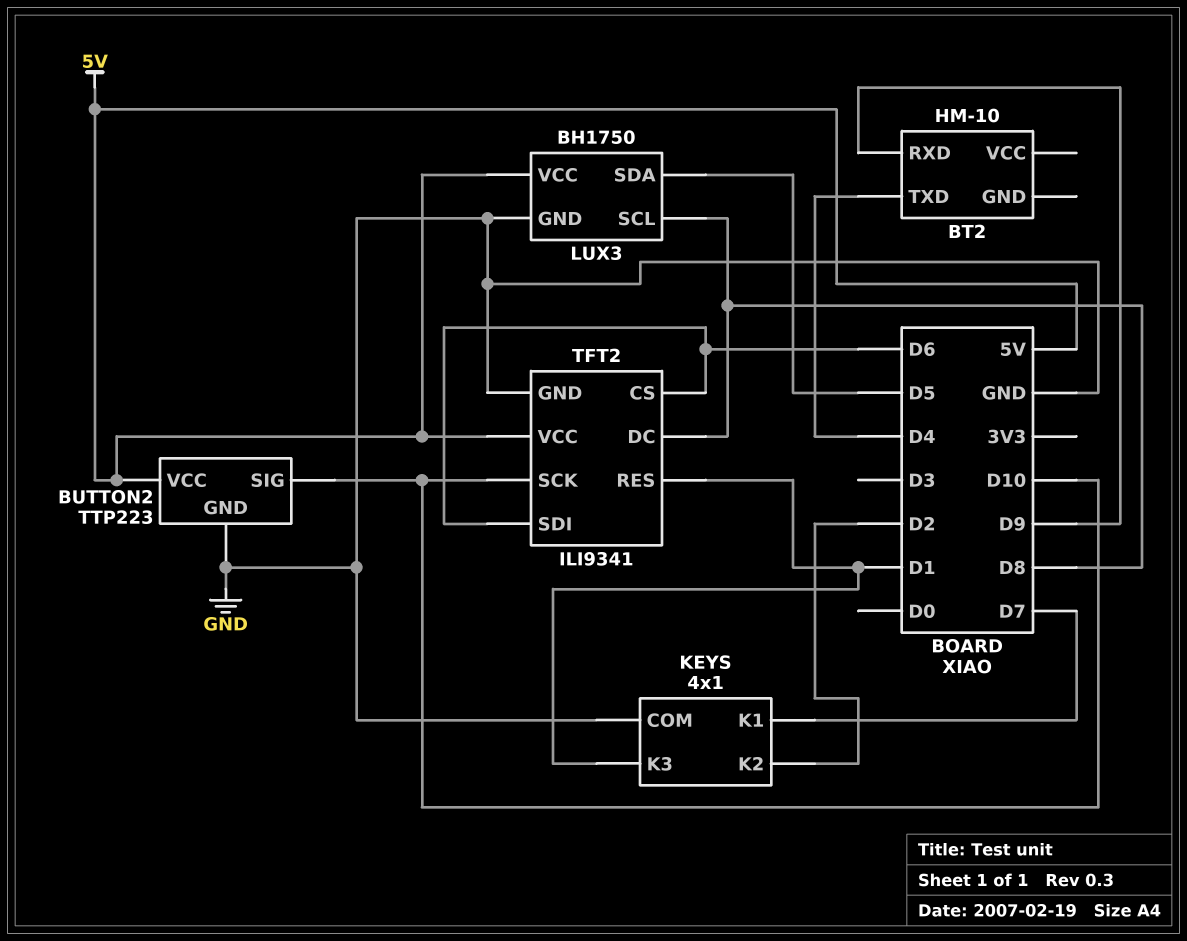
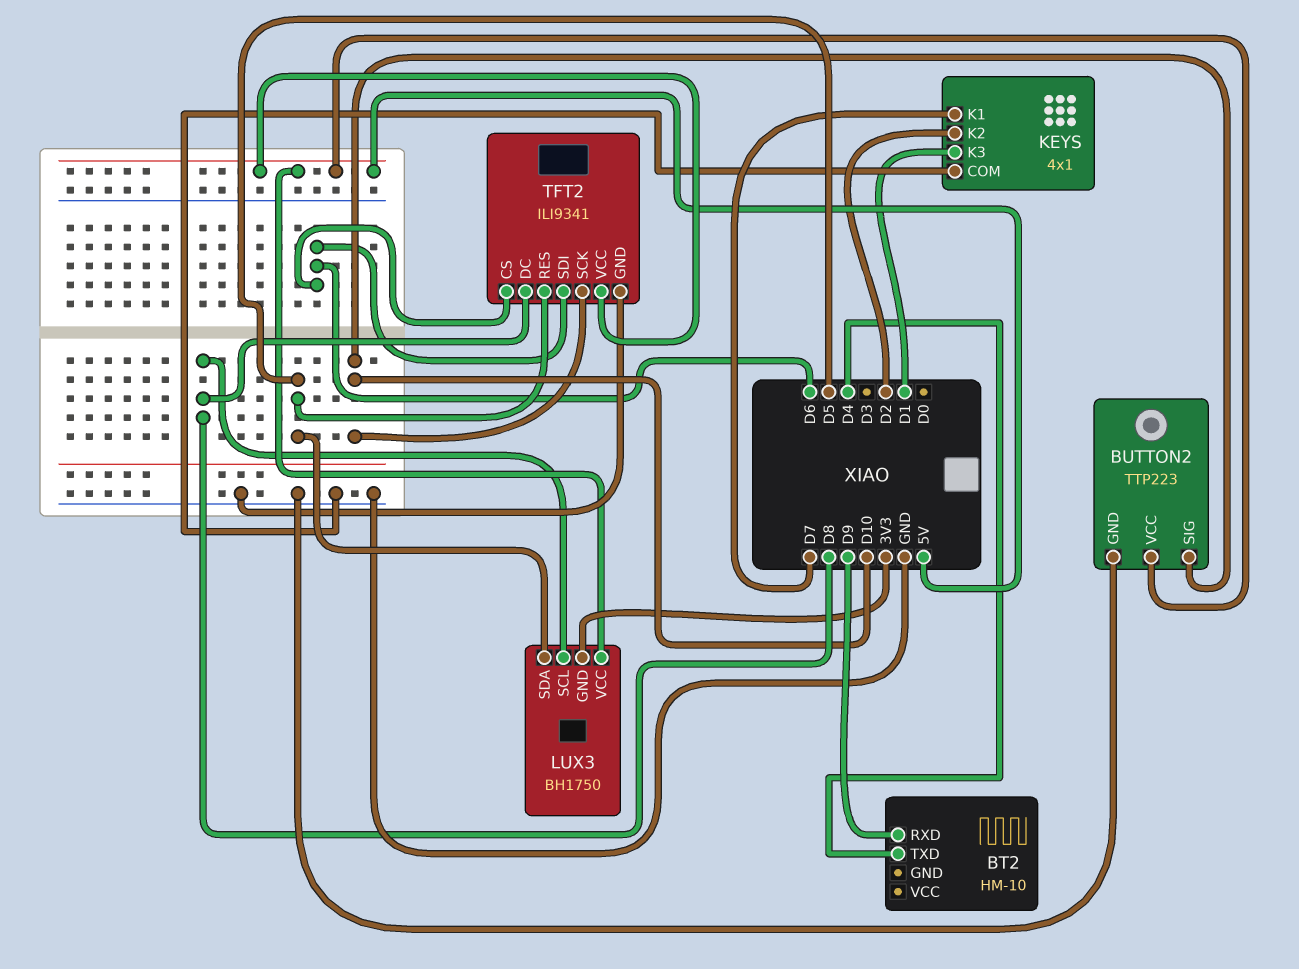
LUX3 pin GND: GND -> 3V3
TFT2 pin RES: D1 -> D5

